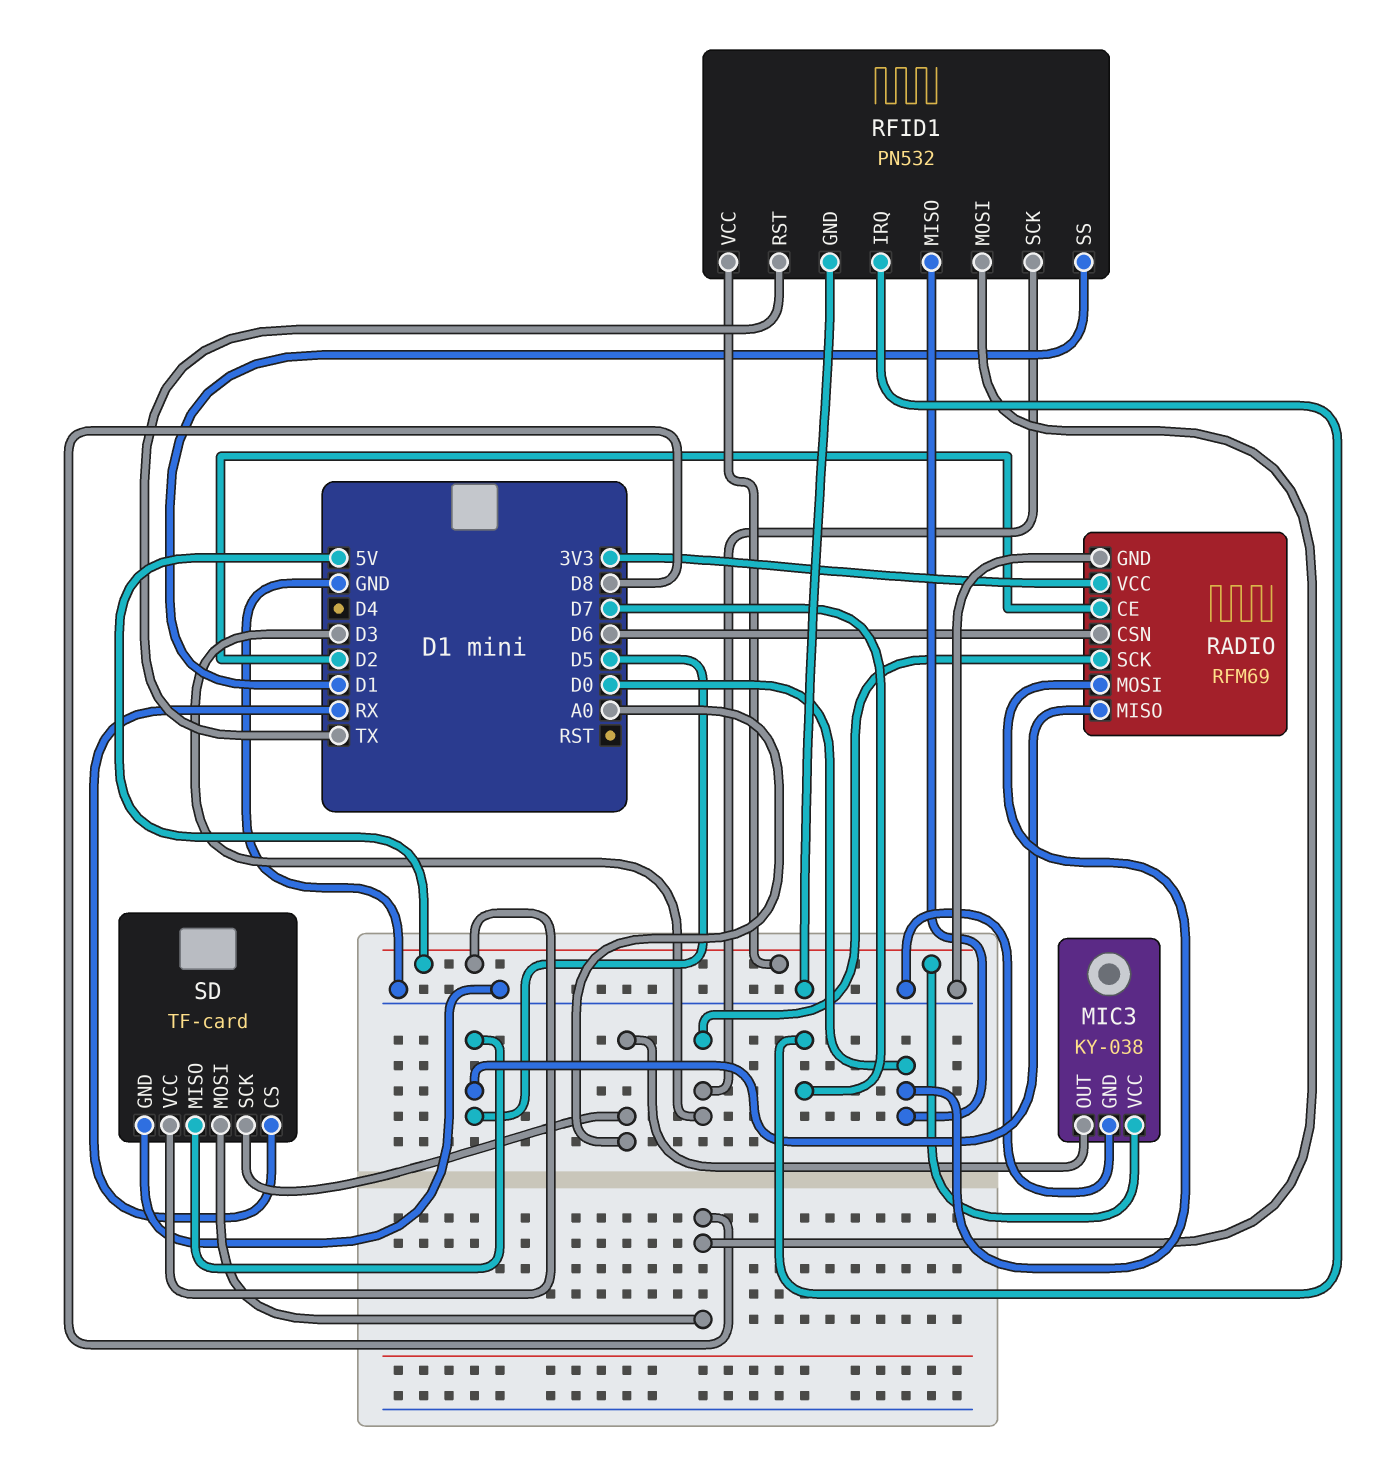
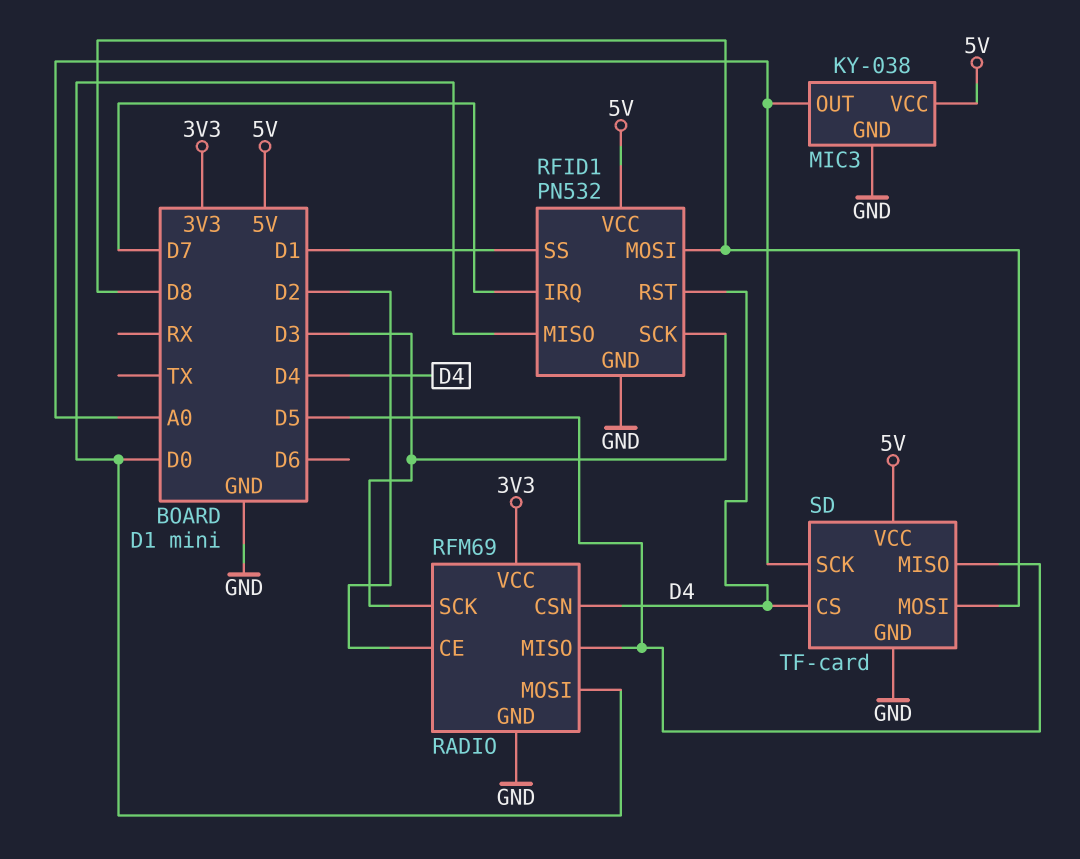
RADIO pin CSN: D6 -> D4
RFID1 pin RST: TX -> D4
SD pin CS: RX -> D4

